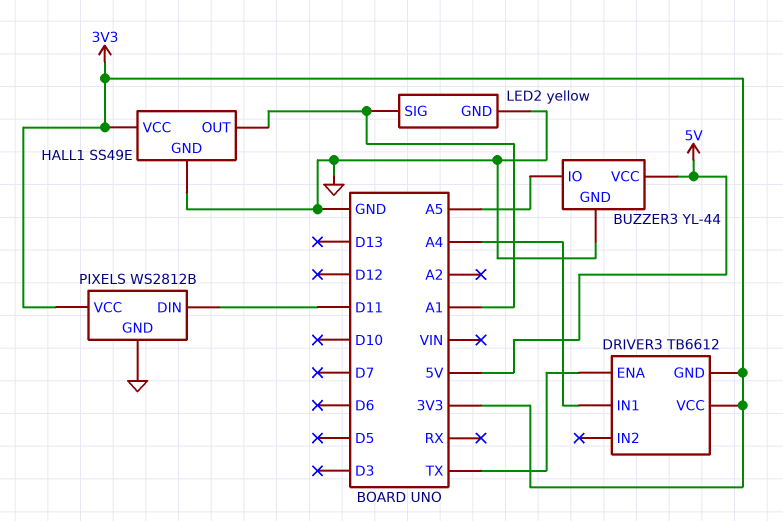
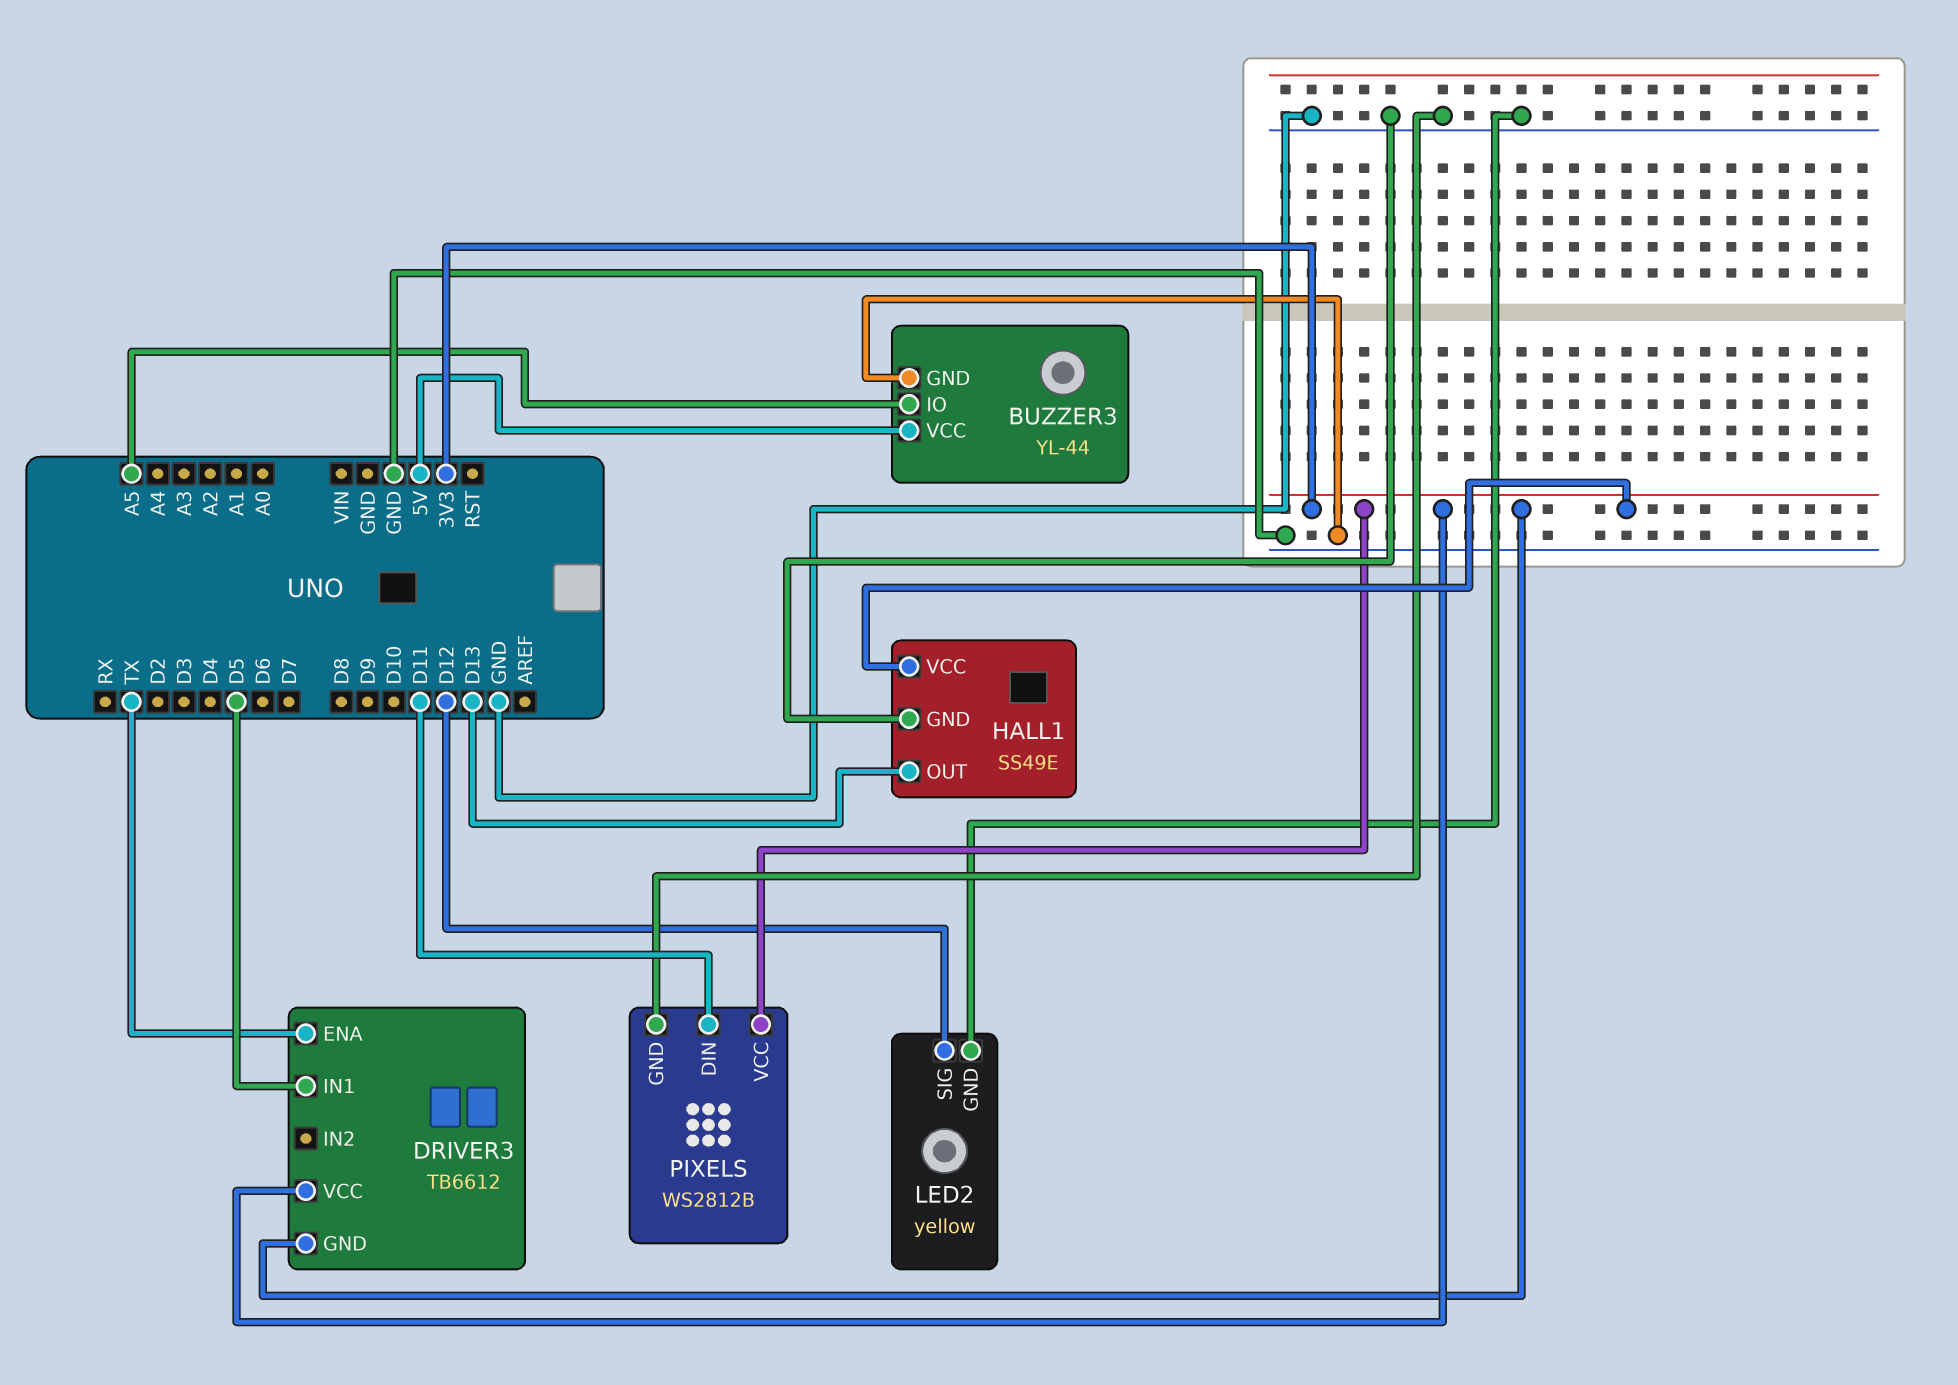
DRIVER3 pin IN1: A4 -> D5
HALL1 pin OUT: A1 -> D13
LED2 pin SIG: A1 -> D12

